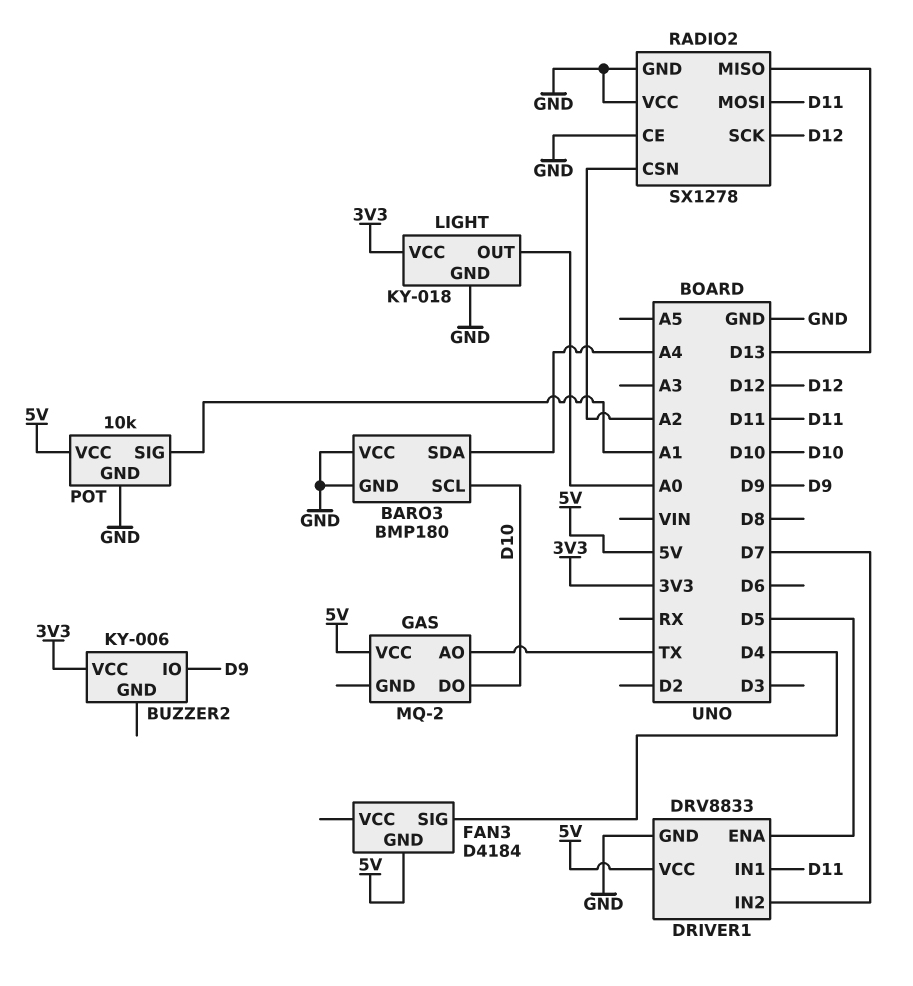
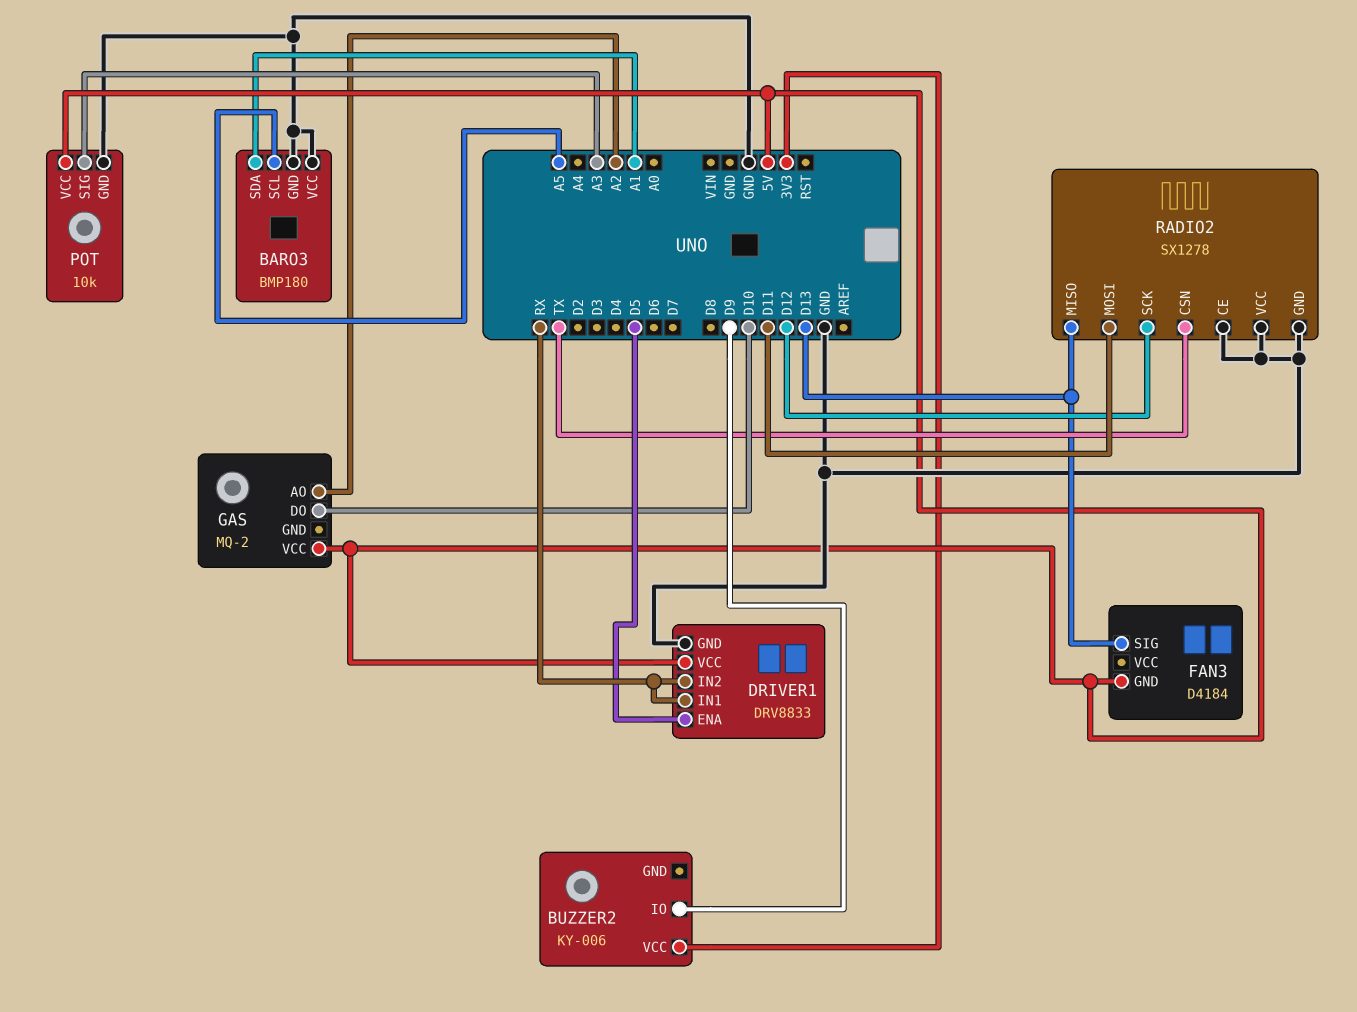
BARO3 pin SCL: D10 -> A5
BARO3 pin SDA: A4 -> A1
DRIVER1 pin IN1: D11 -> RX
DRIVER1 pin IN2: D7 -> RX
FAN3 pin SIG: D4 -> D13
GAS pin AO: TX -> A2
LIGHT: KY-018 -> none
LIGHT pin GND: GND -> none
LIGHT pin OUT: A0 -> none
LIGHT pin VCC: 3V3 -> none
POT pin SIG: A1 -> A3
RADIO2 pin CSN: A2 -> TX

